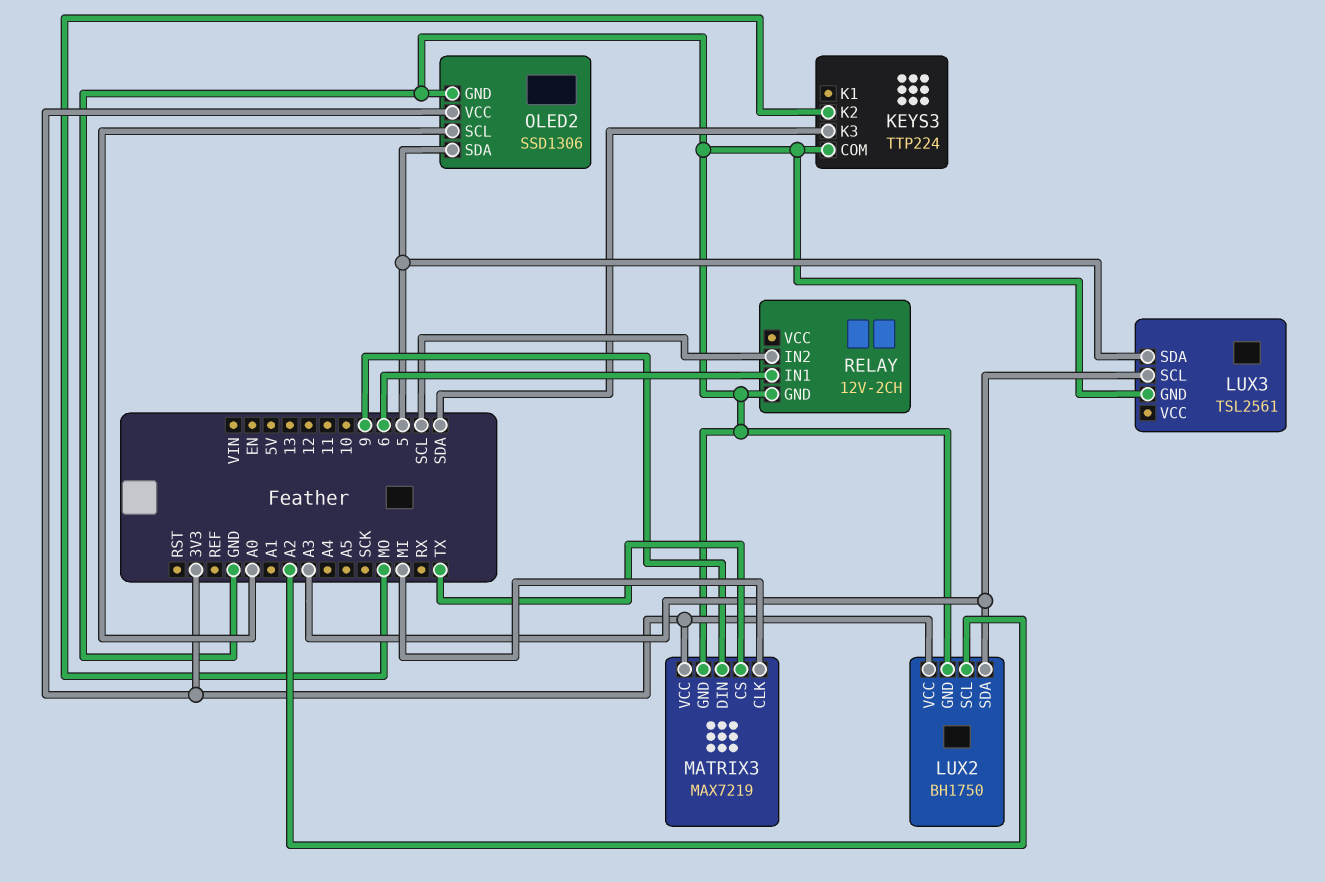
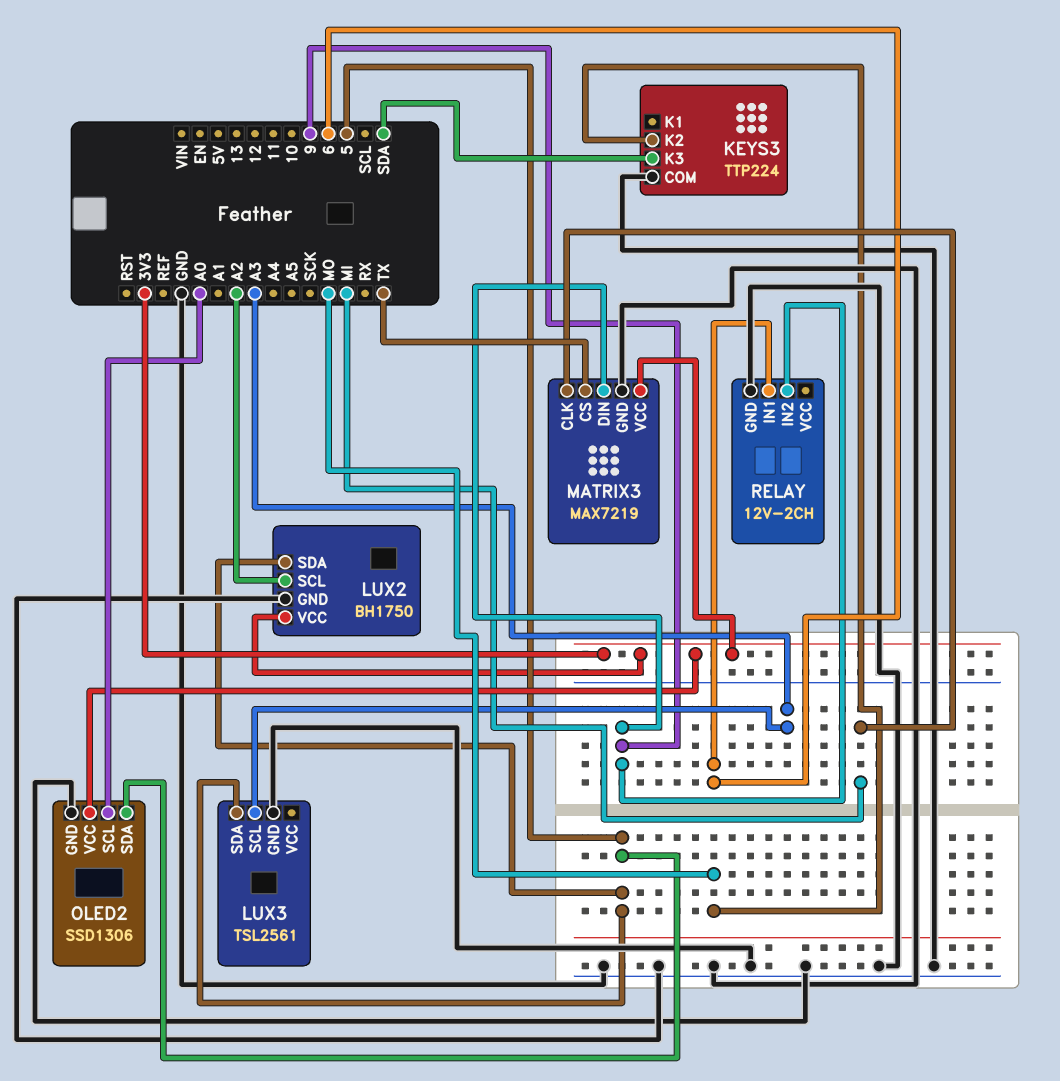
LUX2 pin SDA: A3 -> 5
RELAY pin IN2: SCL -> 9

